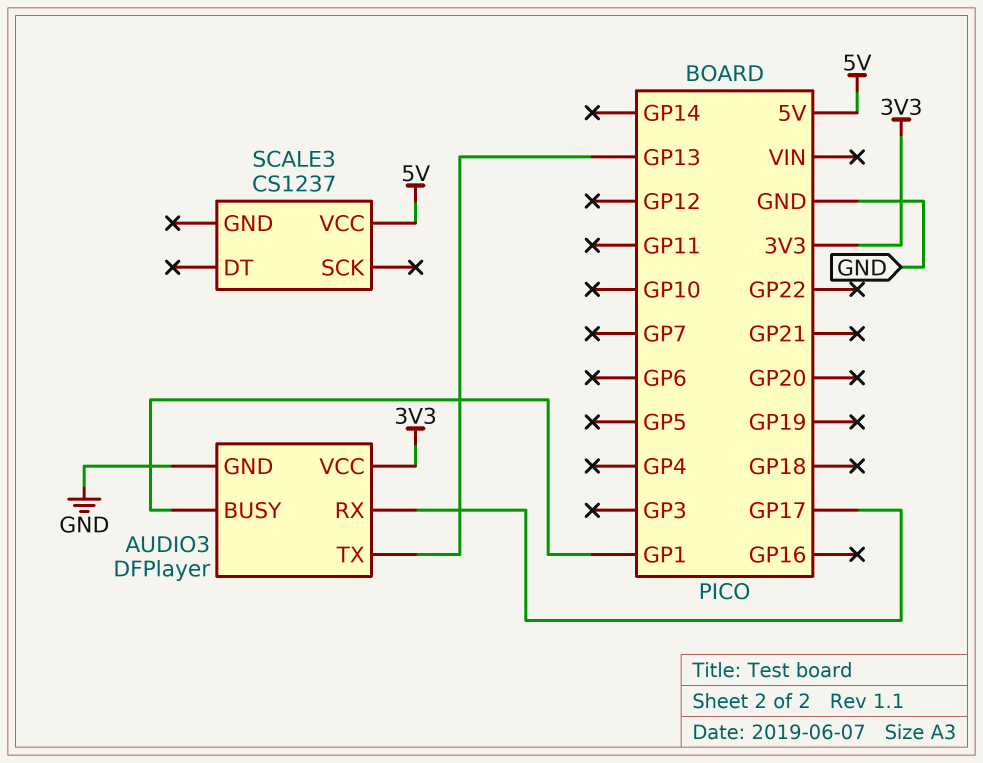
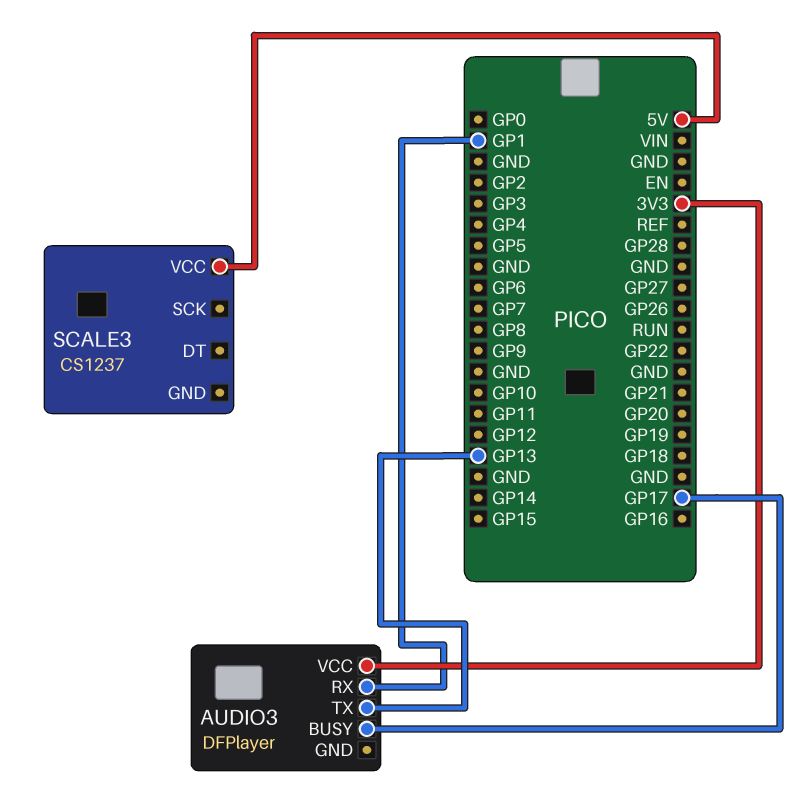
AUDIO3 pin BUSY: GP1 -> GP17
AUDIO3 pin GND: GND -> none
AUDIO3 pin RX: GP17 -> GP1

